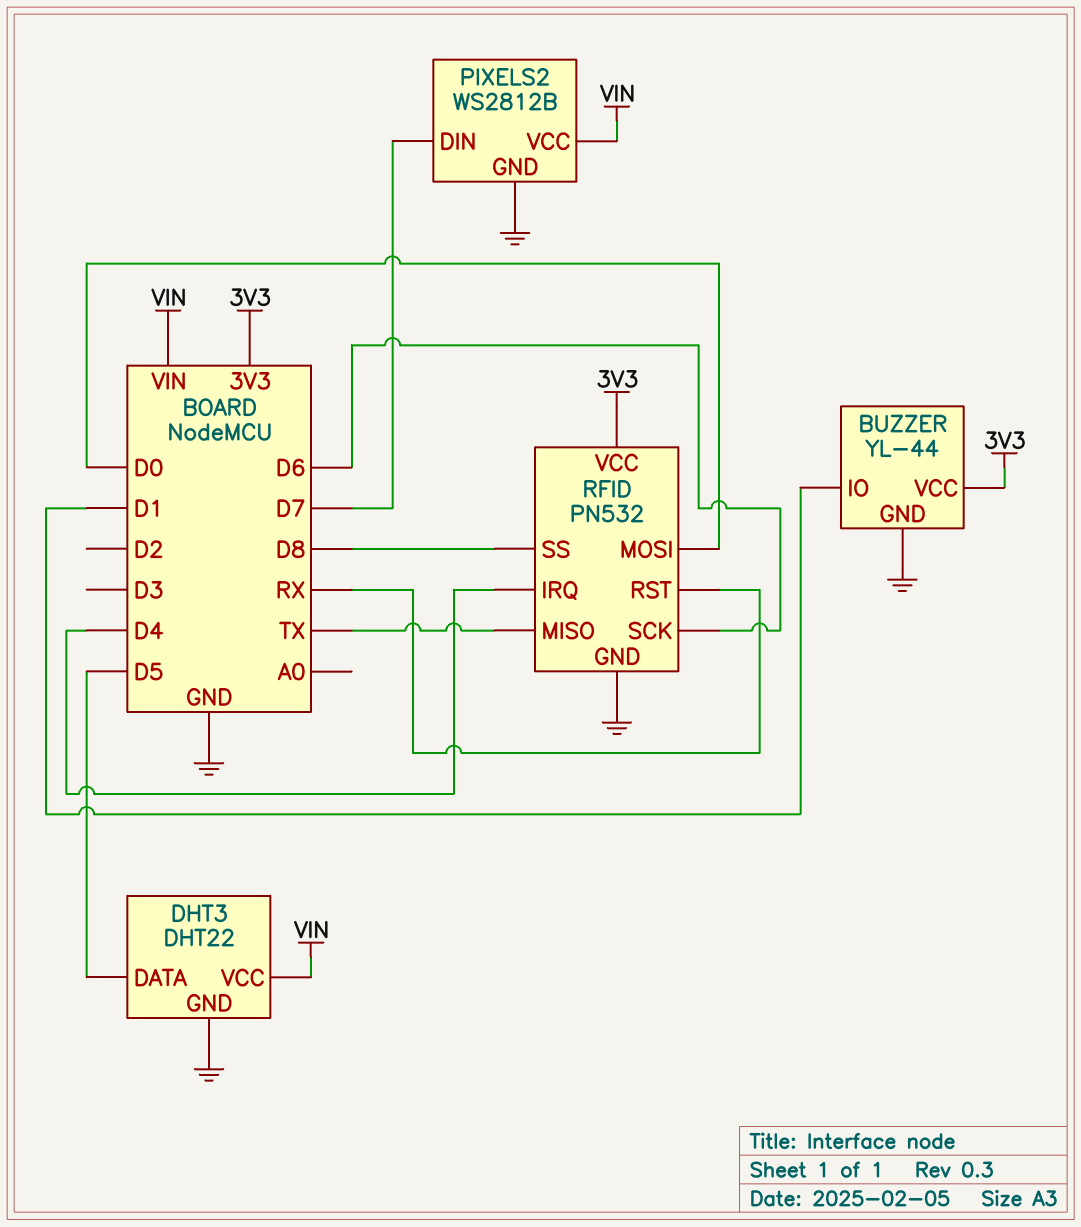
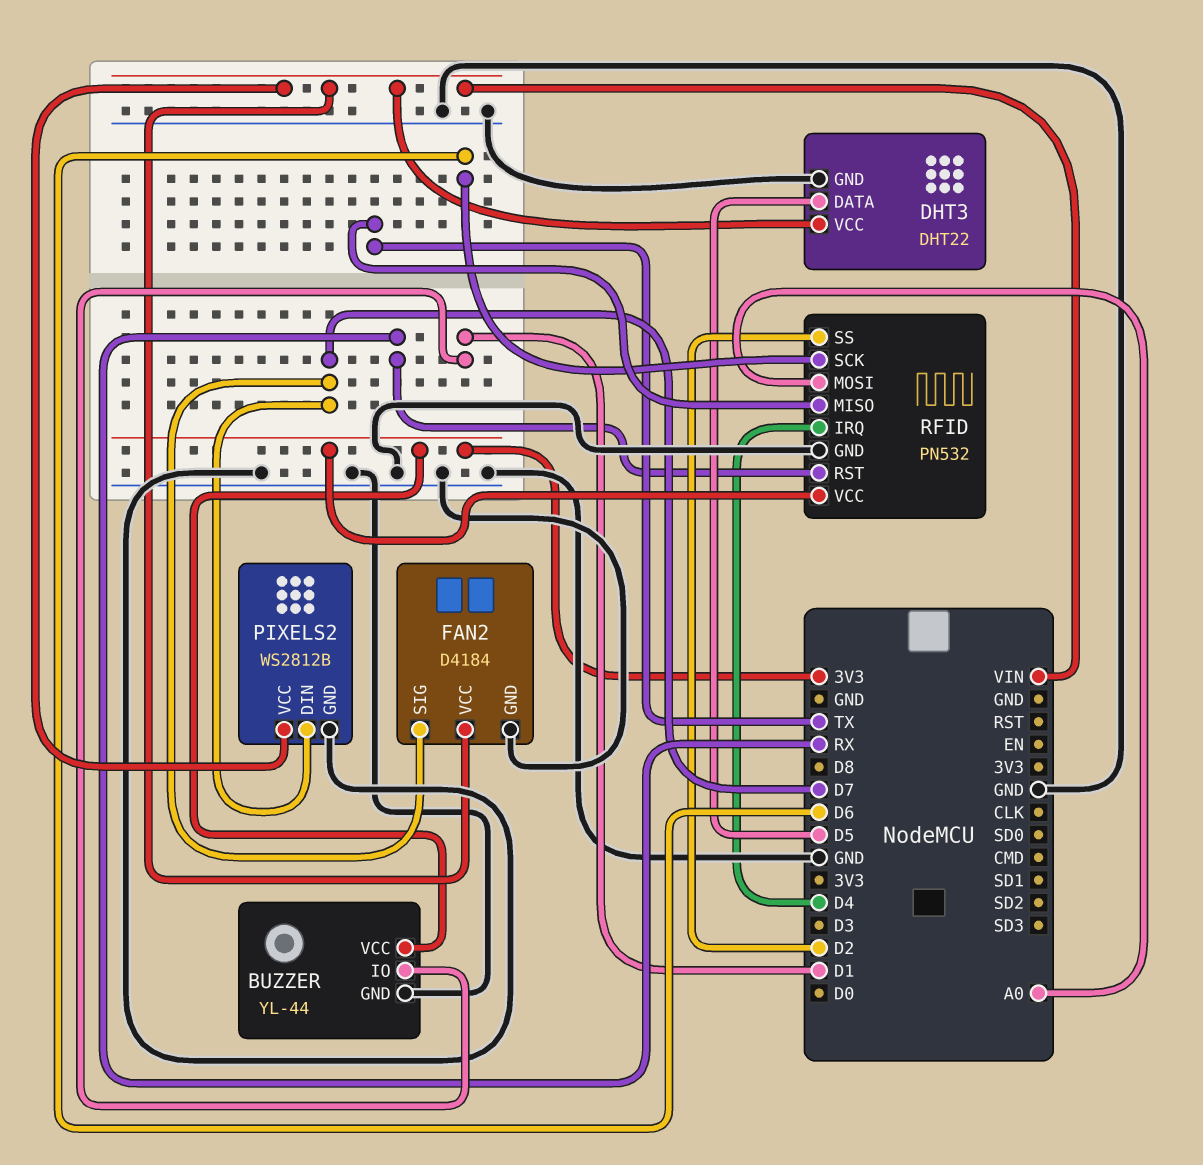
FAN2: none -> D4184
FAN2 pin GND: none -> GND
FAN2 pin SIG: none -> D7
FAN2 pin VCC: none -> VIN
RFID pin MOSI: D0 -> A0
RFID pin SS: D8 -> D2

